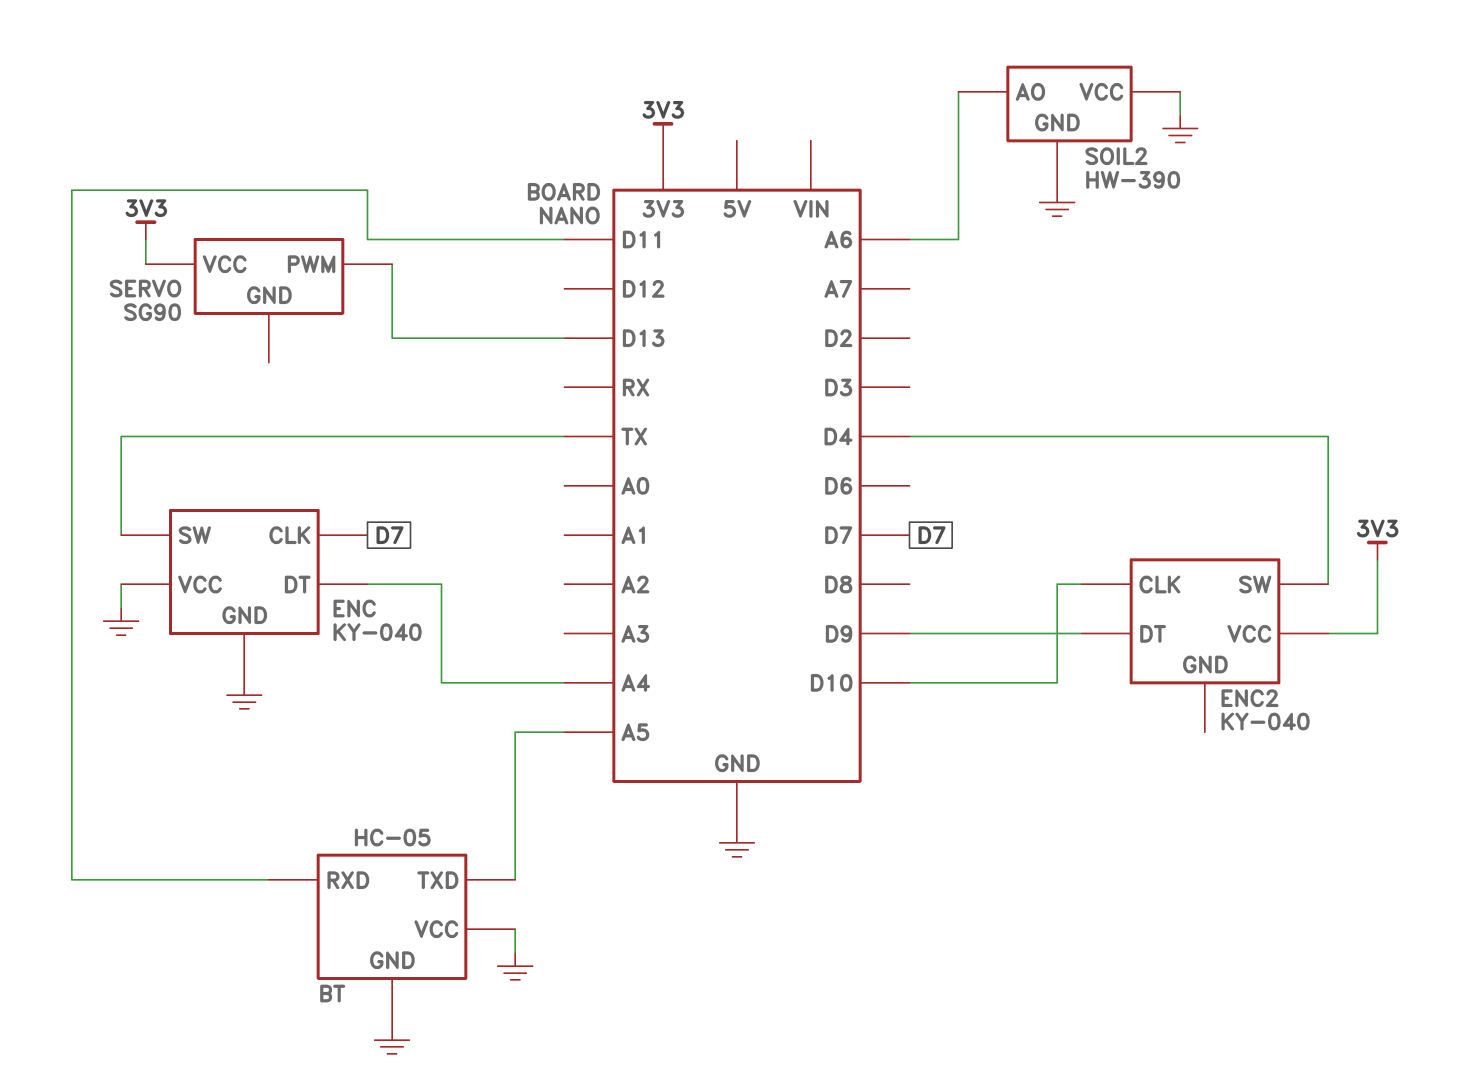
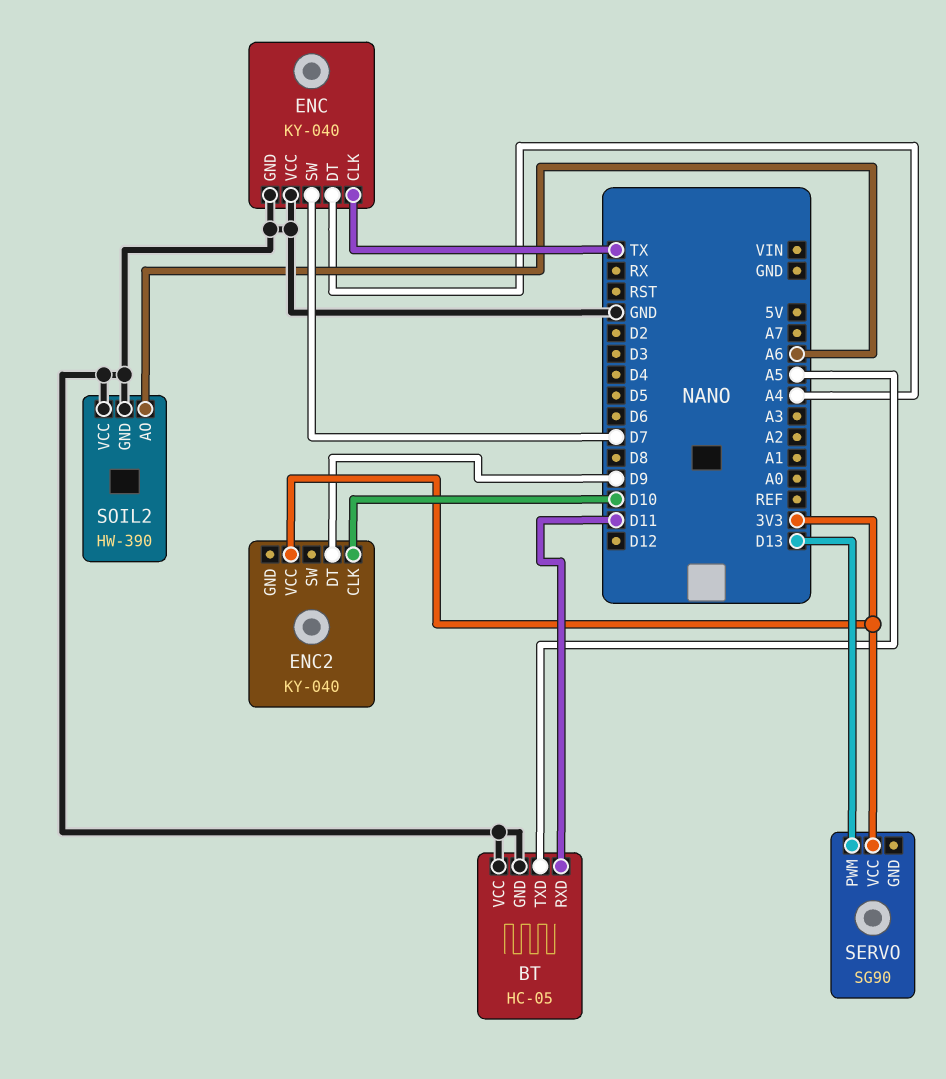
ENC pin CLK: D7 -> TX
ENC pin SW: TX -> D7
ENC2 pin SW: D4 -> none

